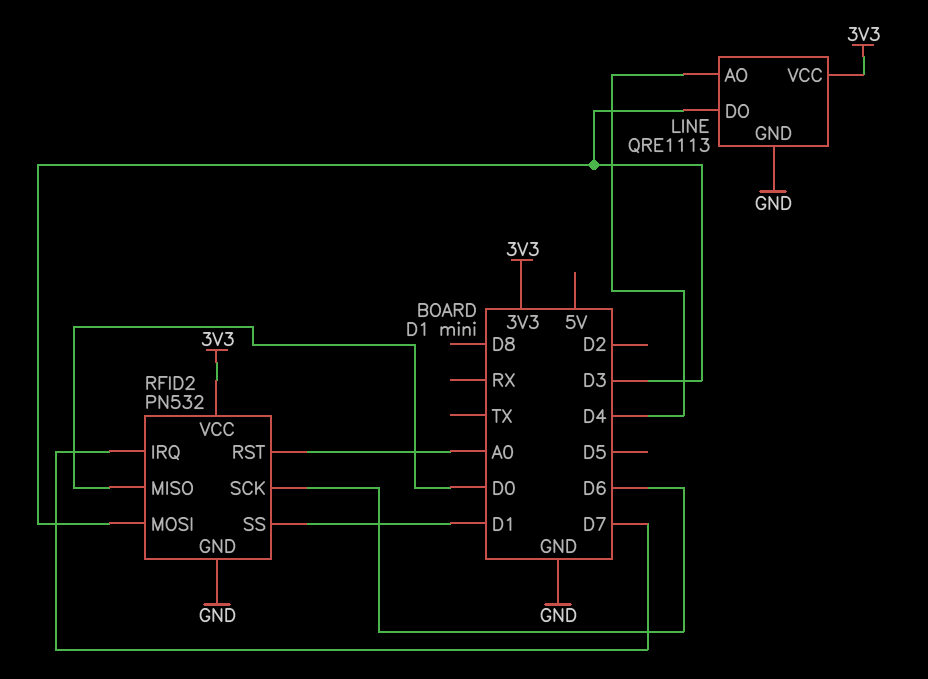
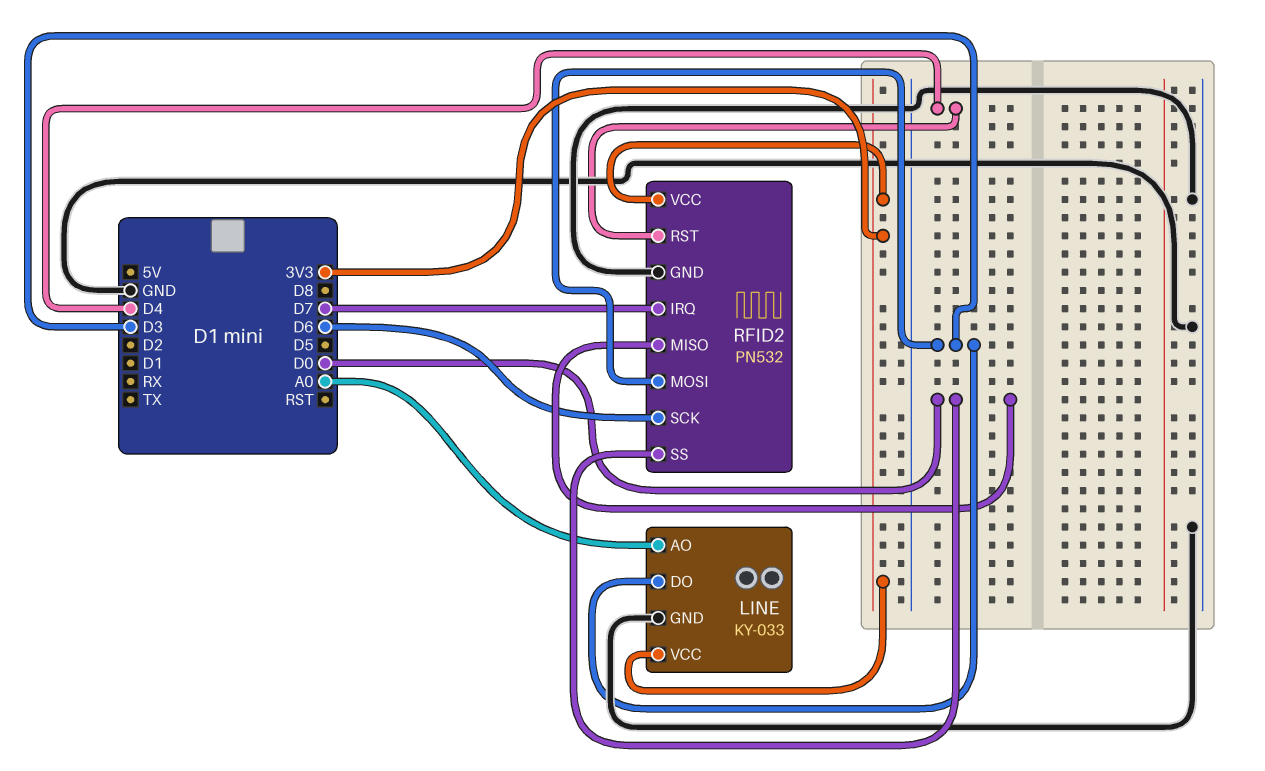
LINE: QRE1113 -> KY-033
LINE pin AO: D4 -> A0
RFID2 pin RST: A0 -> D4
RFID2 pin SS: D1 -> D0

